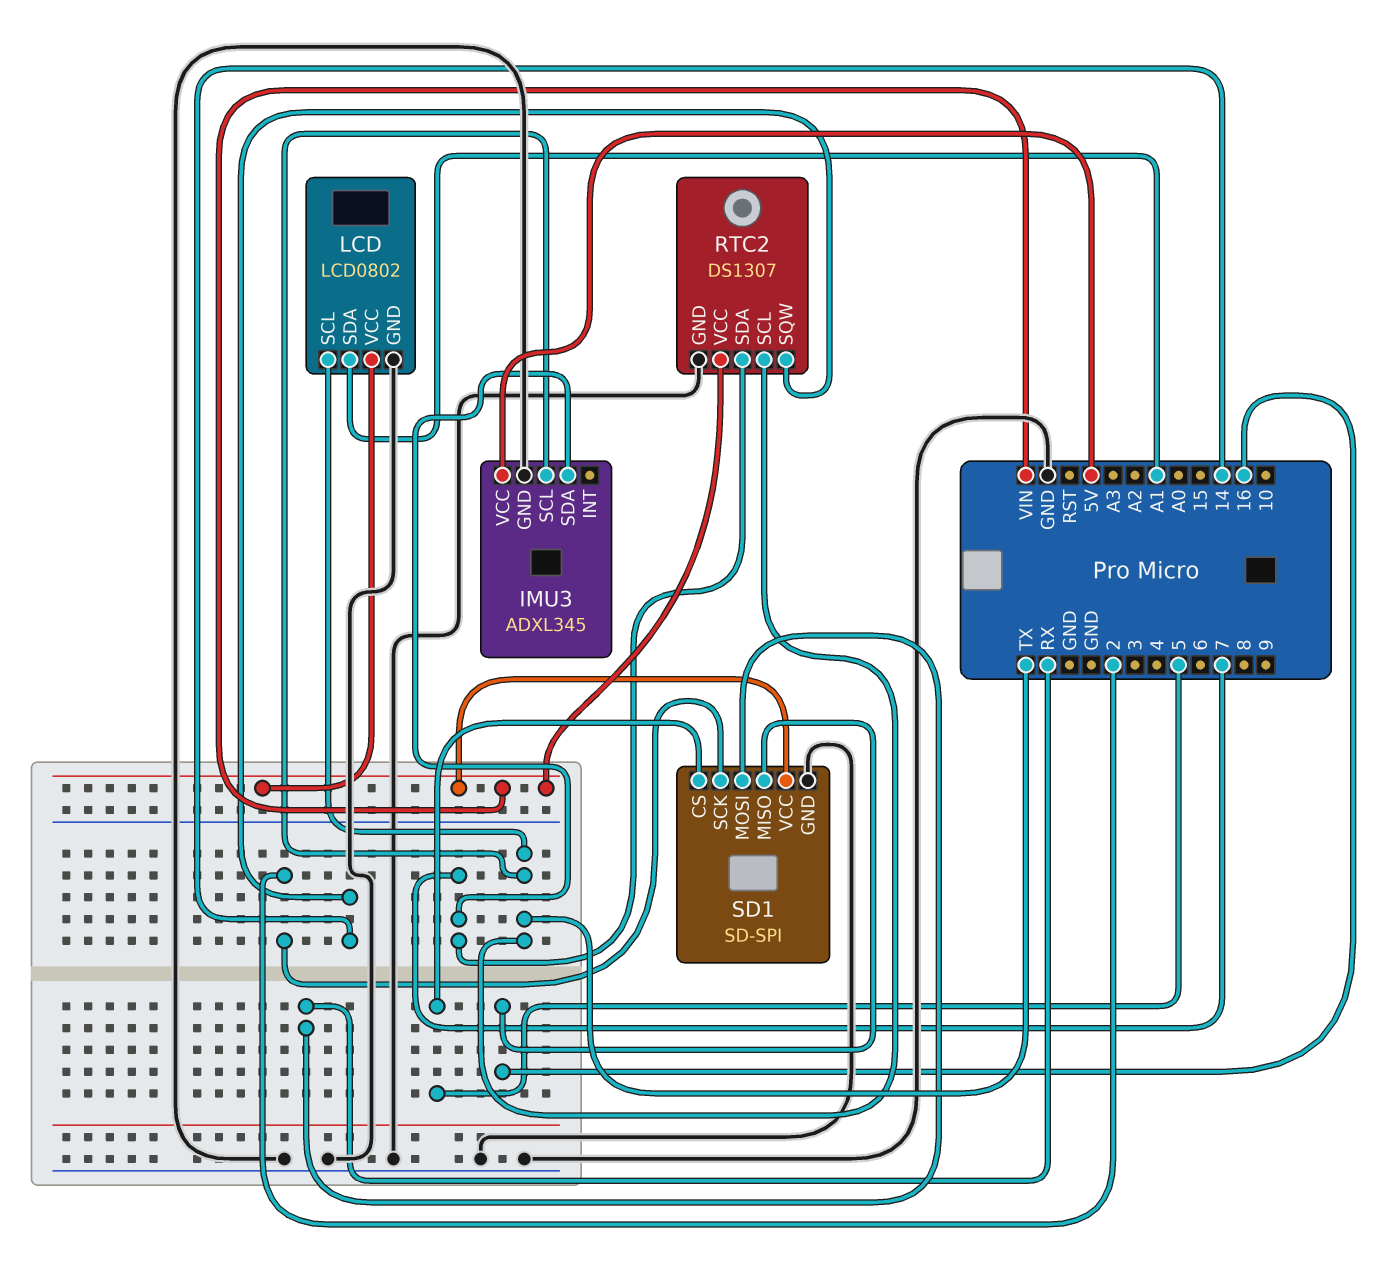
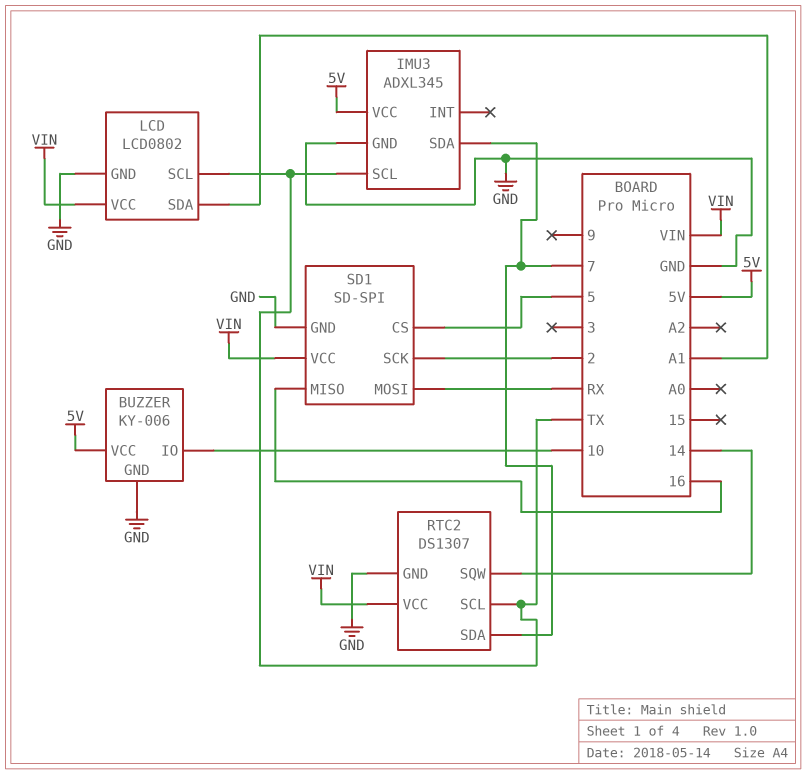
BUZZER: none -> KY-006
BUZZER pin GND: none -> GND
BUZZER pin IO: none -> 10
BUZZER pin VCC: none -> 5V

